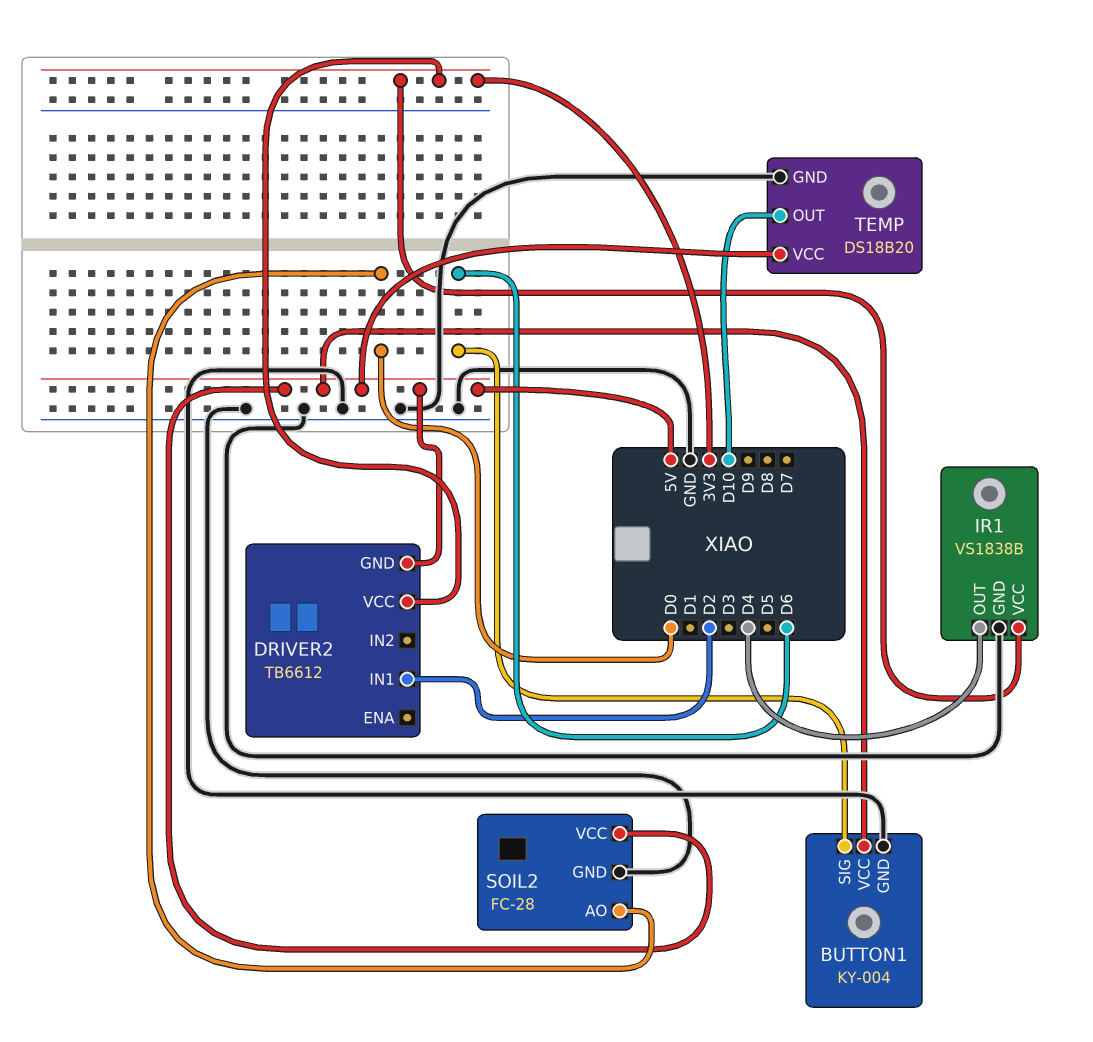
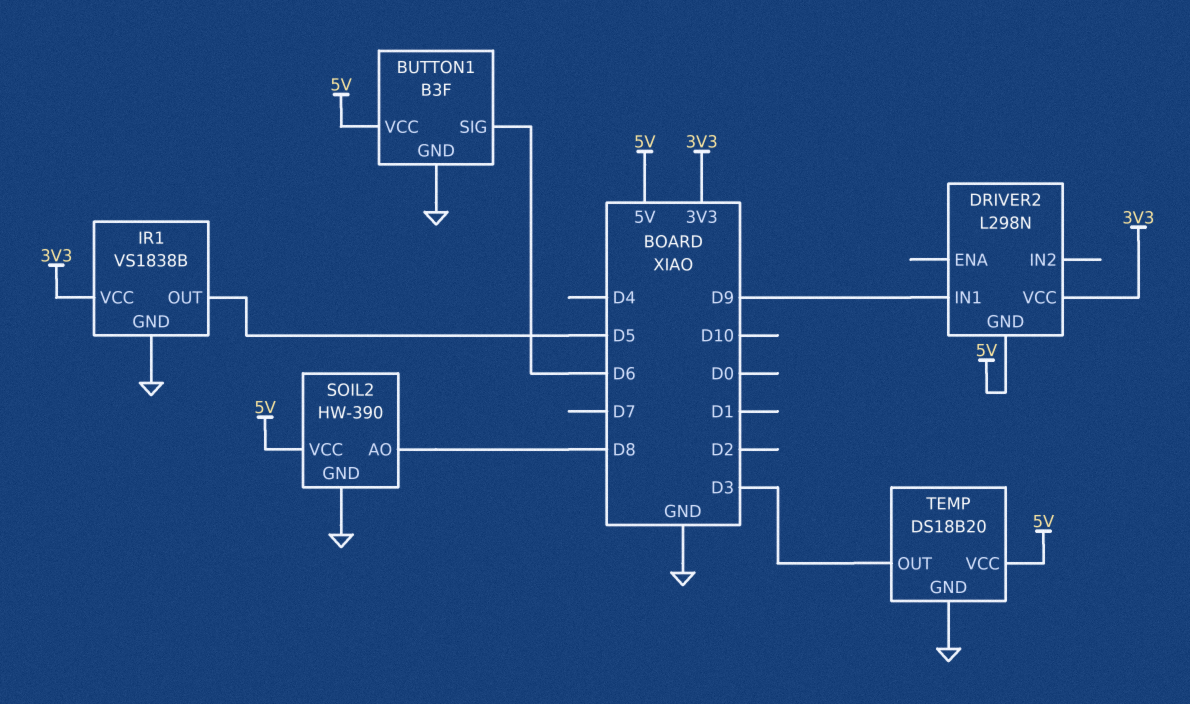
BUTTON1: KY-004 -> B3F
DRIVER2: TB6612 -> L298N
DRIVER2 pin IN1: D2 -> D9
IR1 pin OUT: D4 -> D5
SOIL2: FC-28 -> HW-390
SOIL2 pin AO: D0 -> D8
TEMP pin OUT: D10 -> D3

